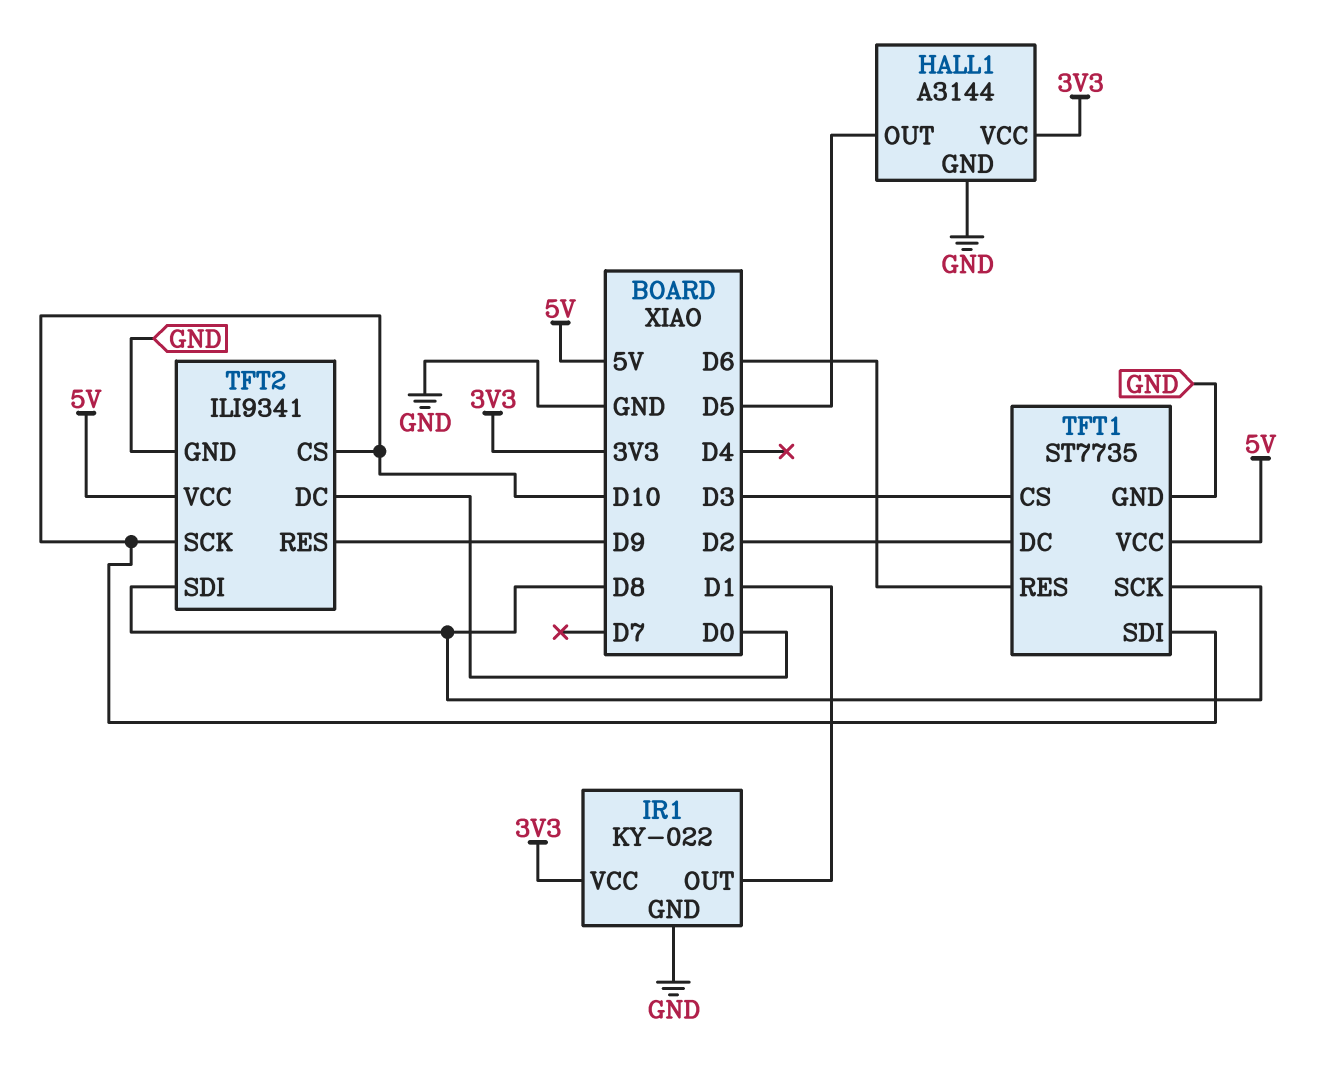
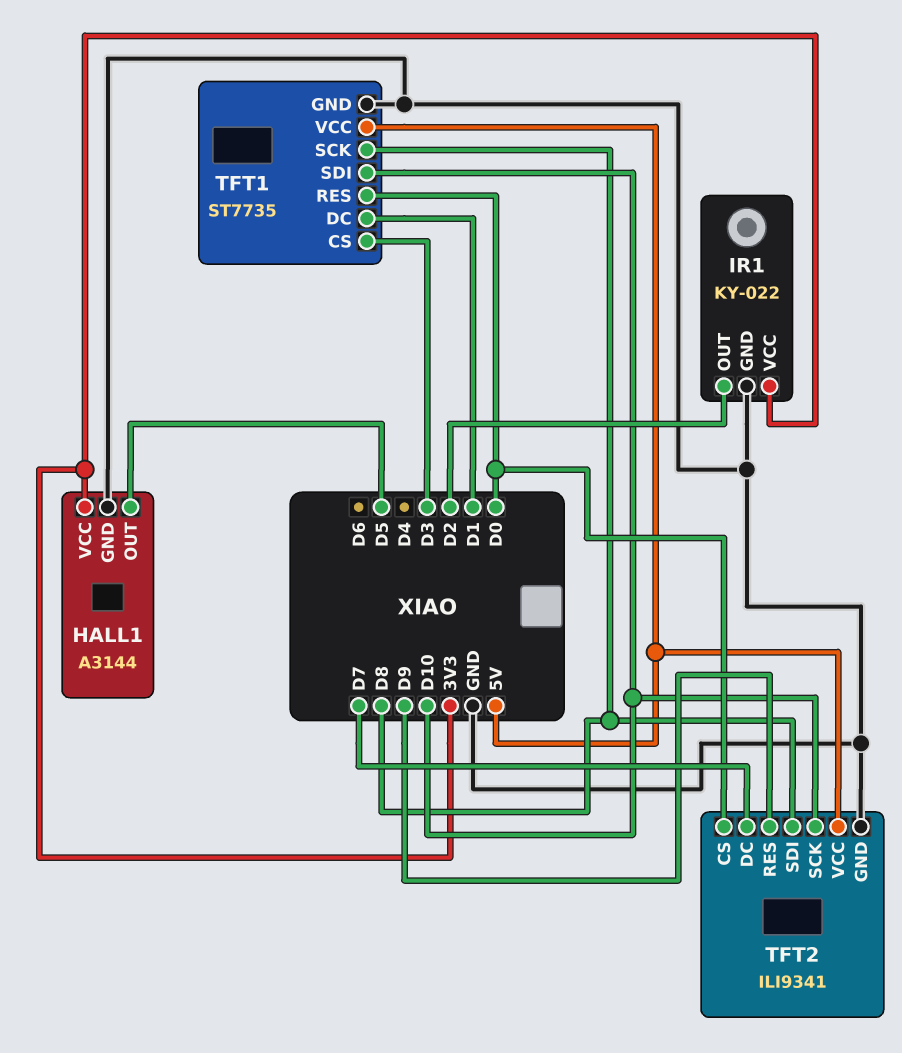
IR1 pin OUT: D1 -> D2
TFT1 pin DC: D2 -> D1
TFT1 pin RES: D6 -> D0
TFT2 pin CS: D10 -> D0
TFT2 pin DC: D0 -> D7

